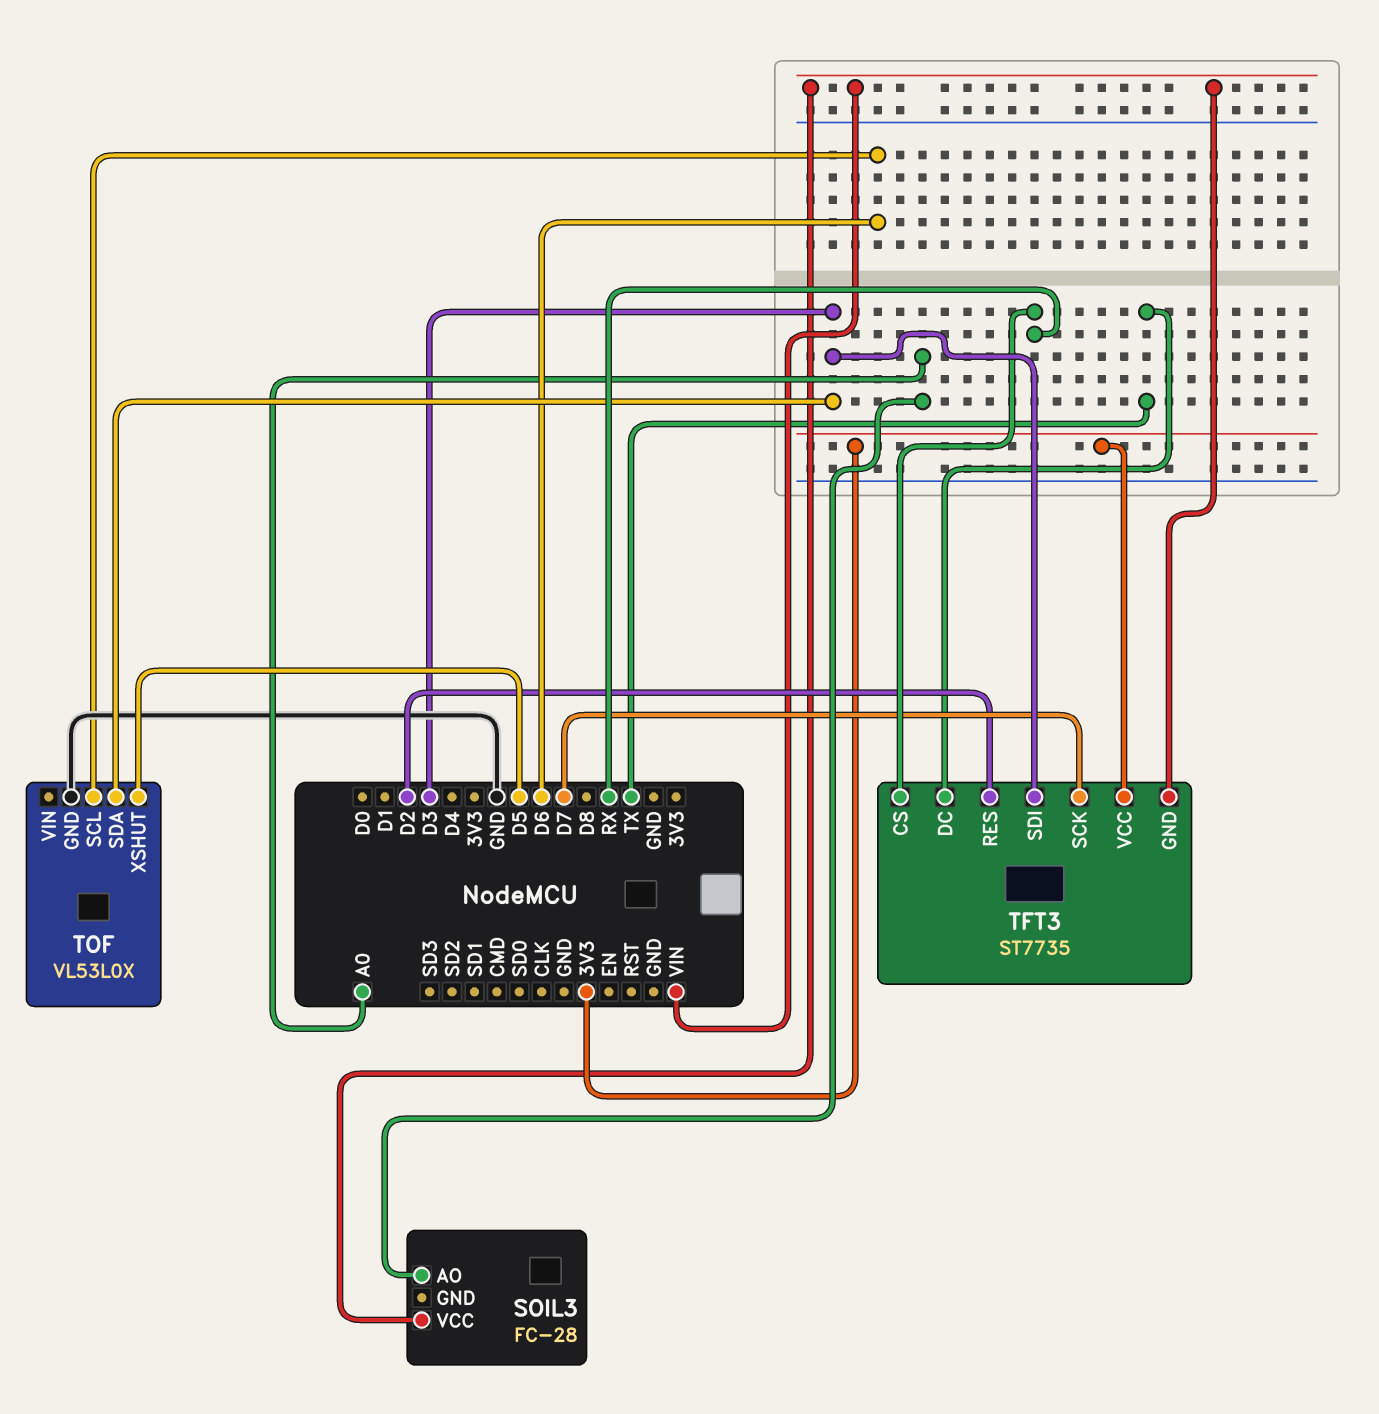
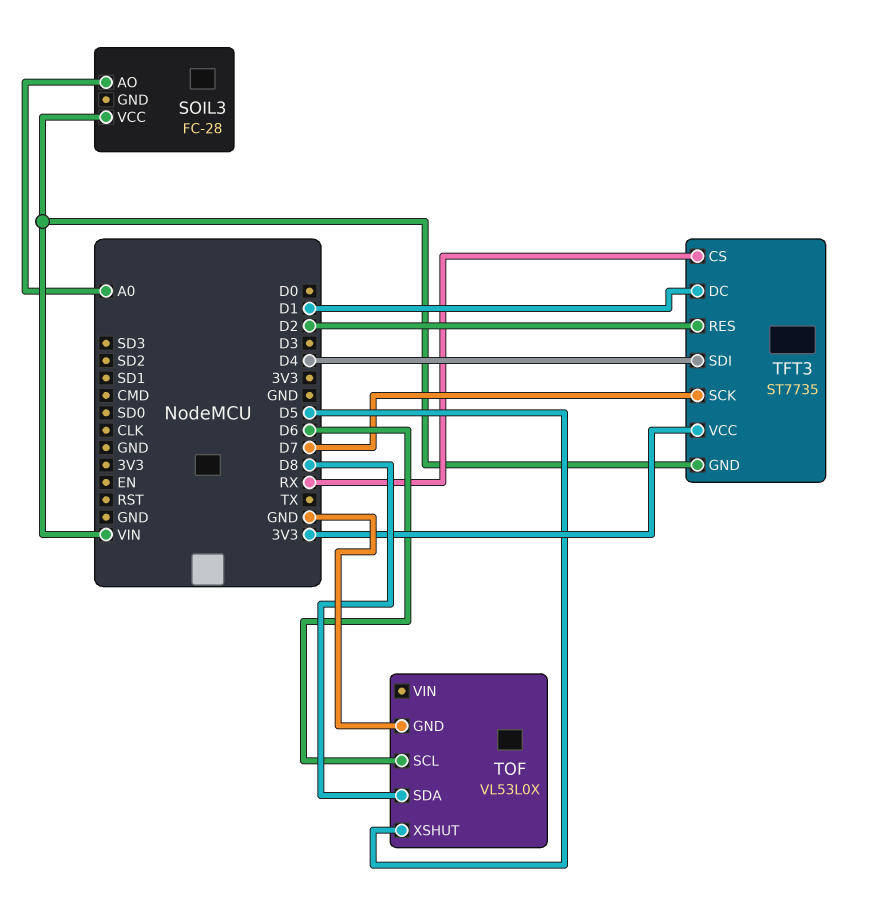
TFT3 pin DC: TX -> D1
TFT3 pin SDI: D3 -> D4
TOF pin SDA: D3 -> D8

